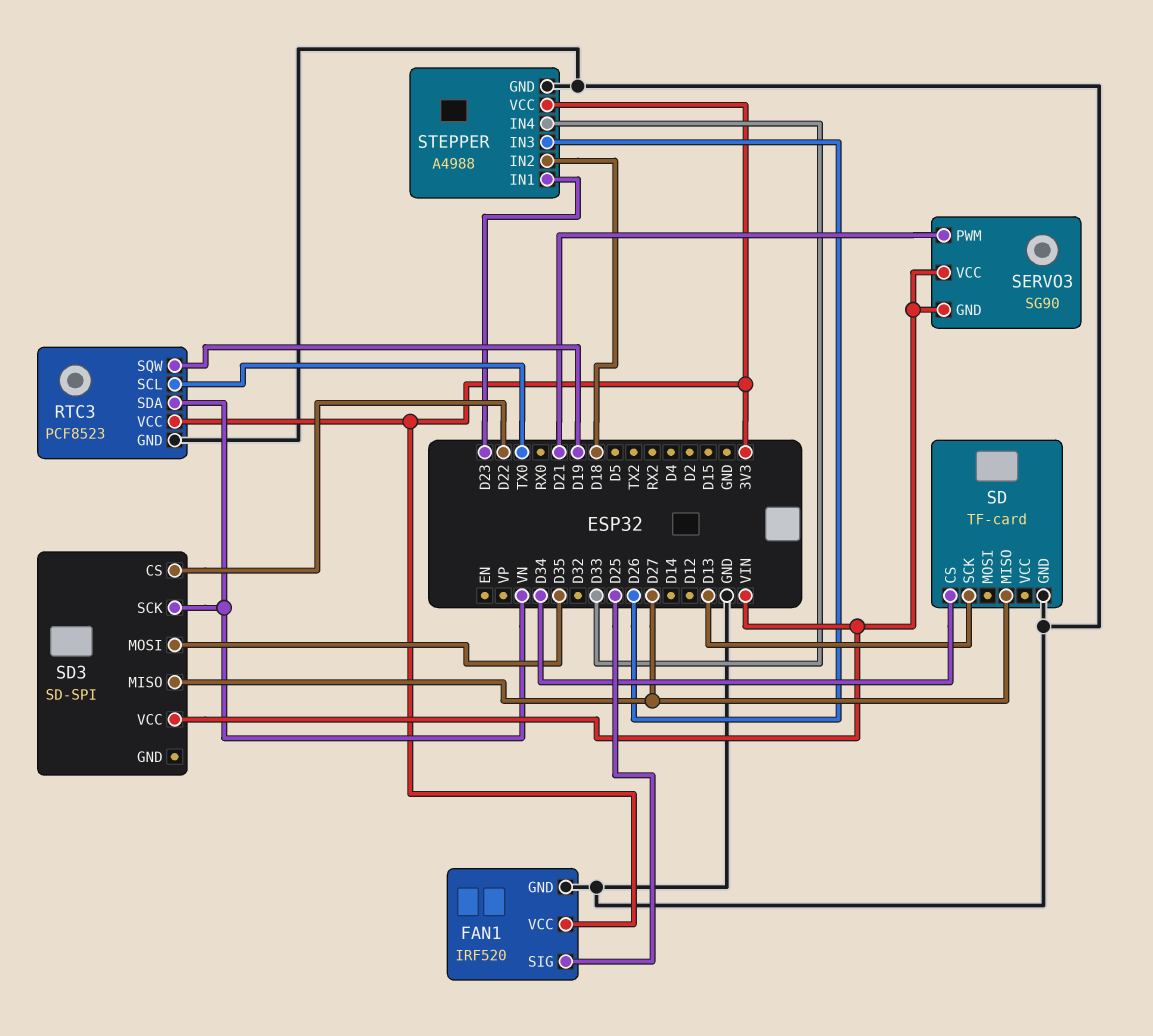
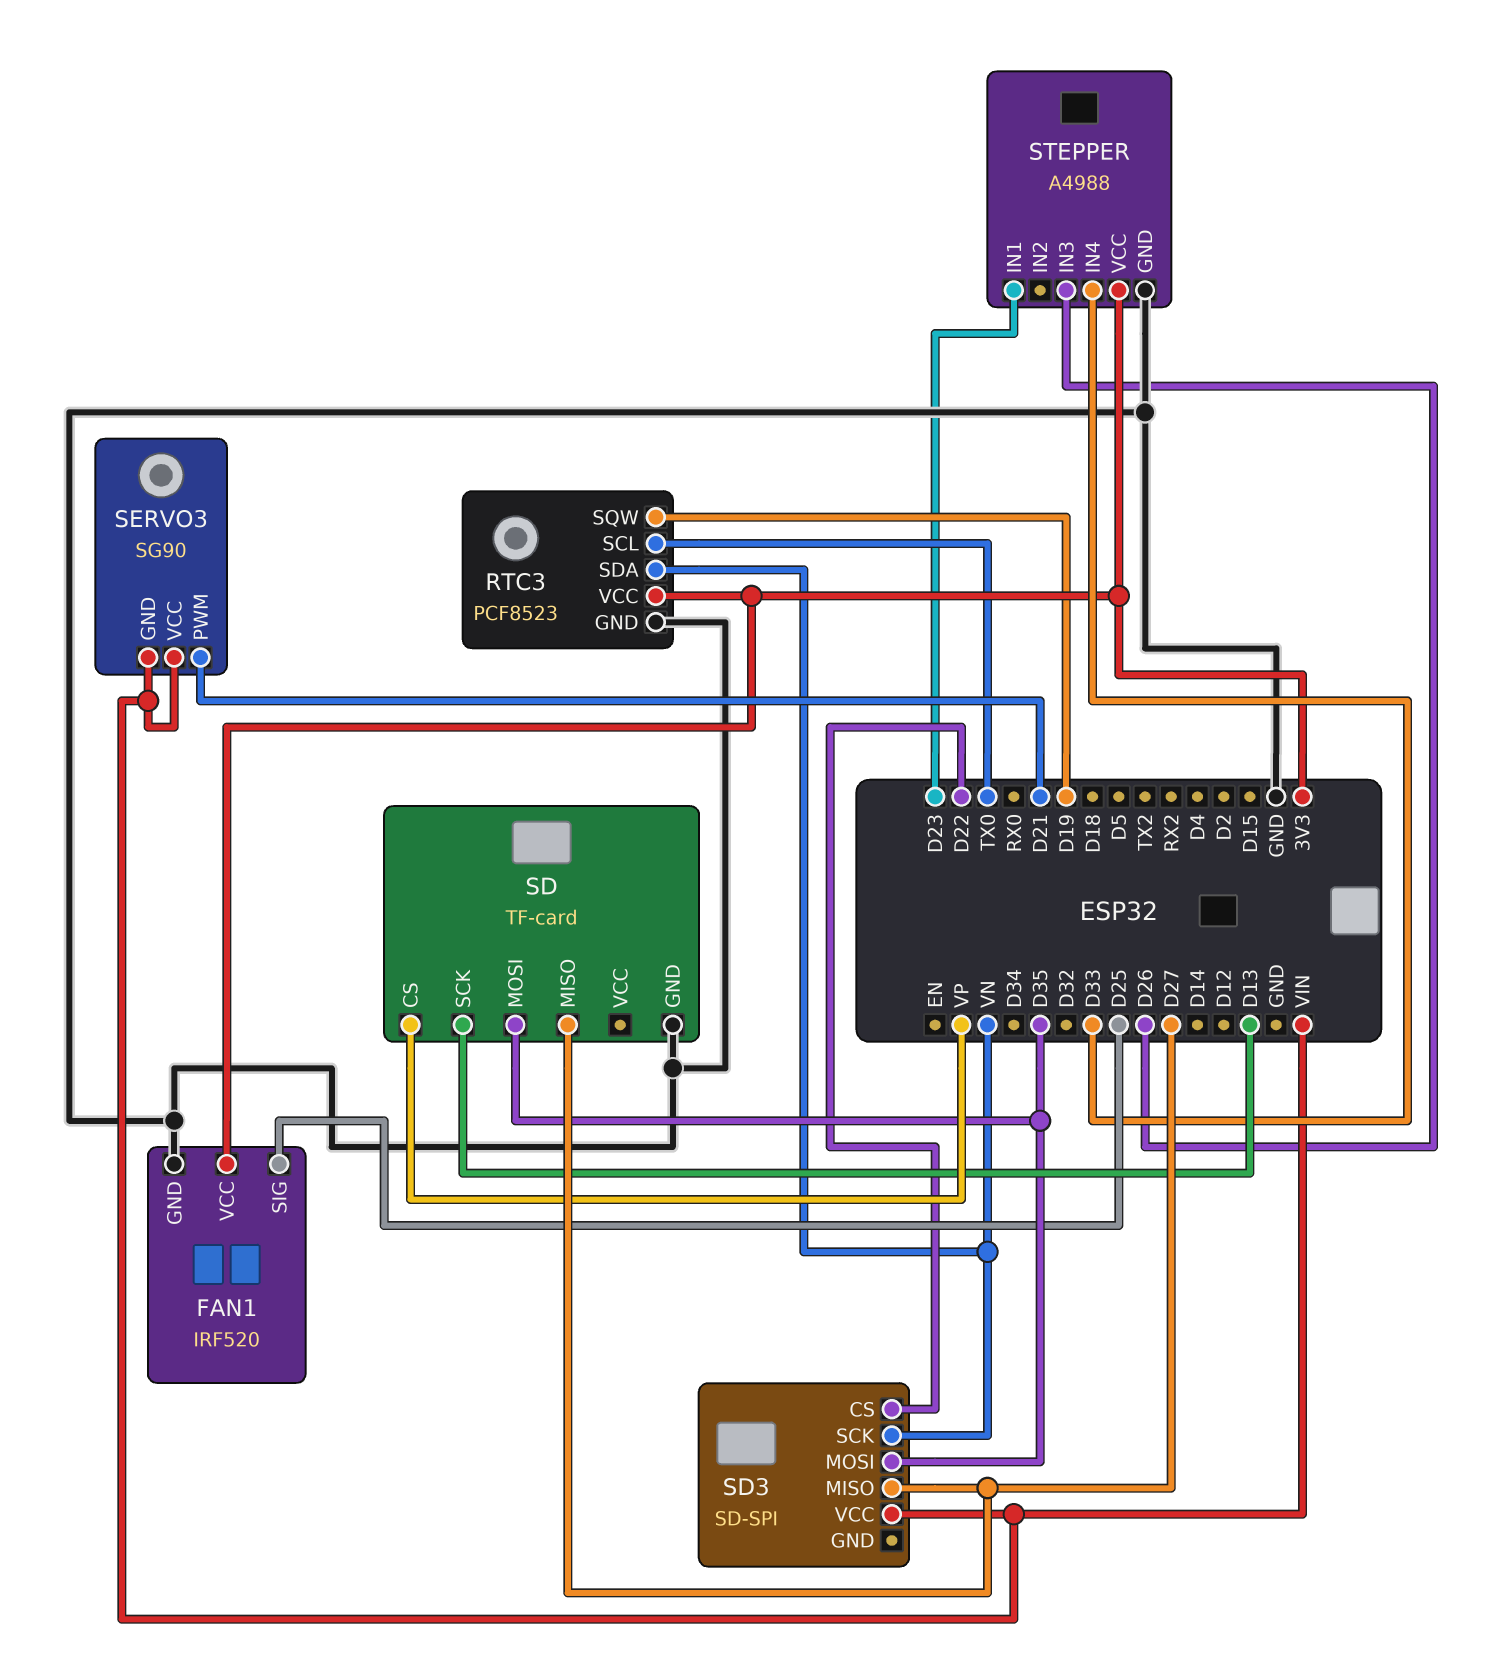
SD pin CS: D34 -> VP
SD pin MOSI: none -> D35
STEPPER pin IN2: D18 -> none

